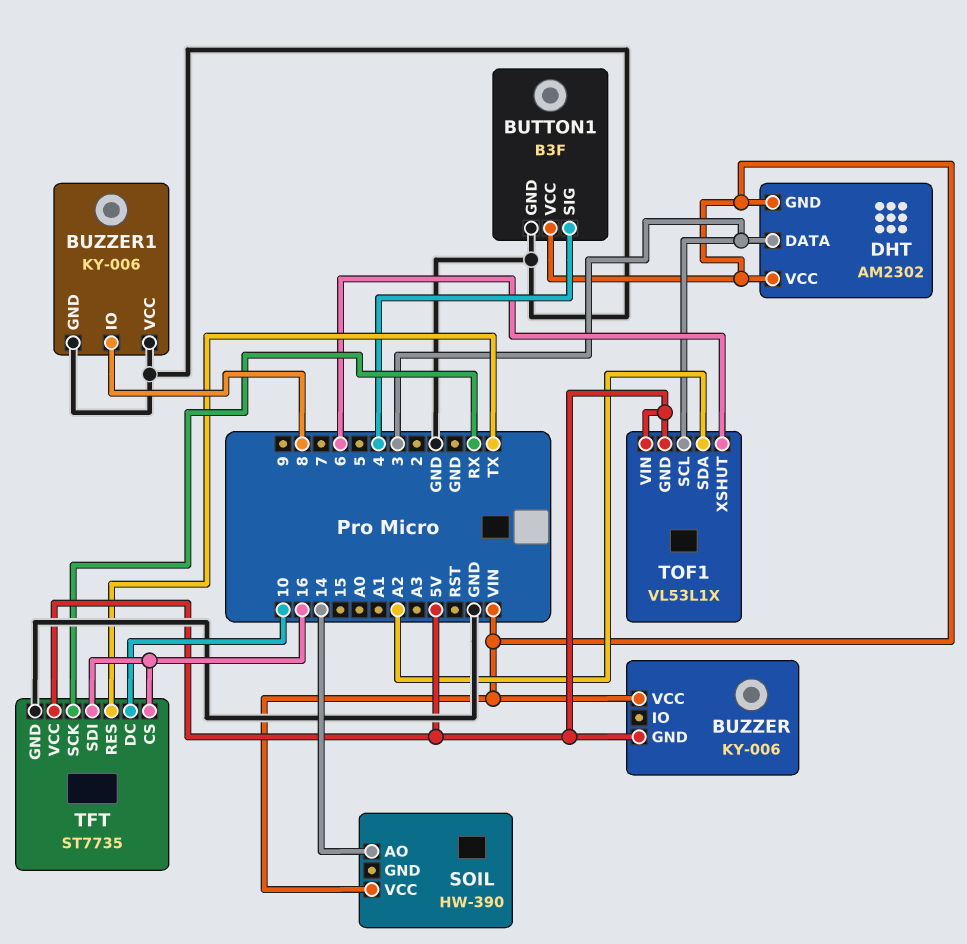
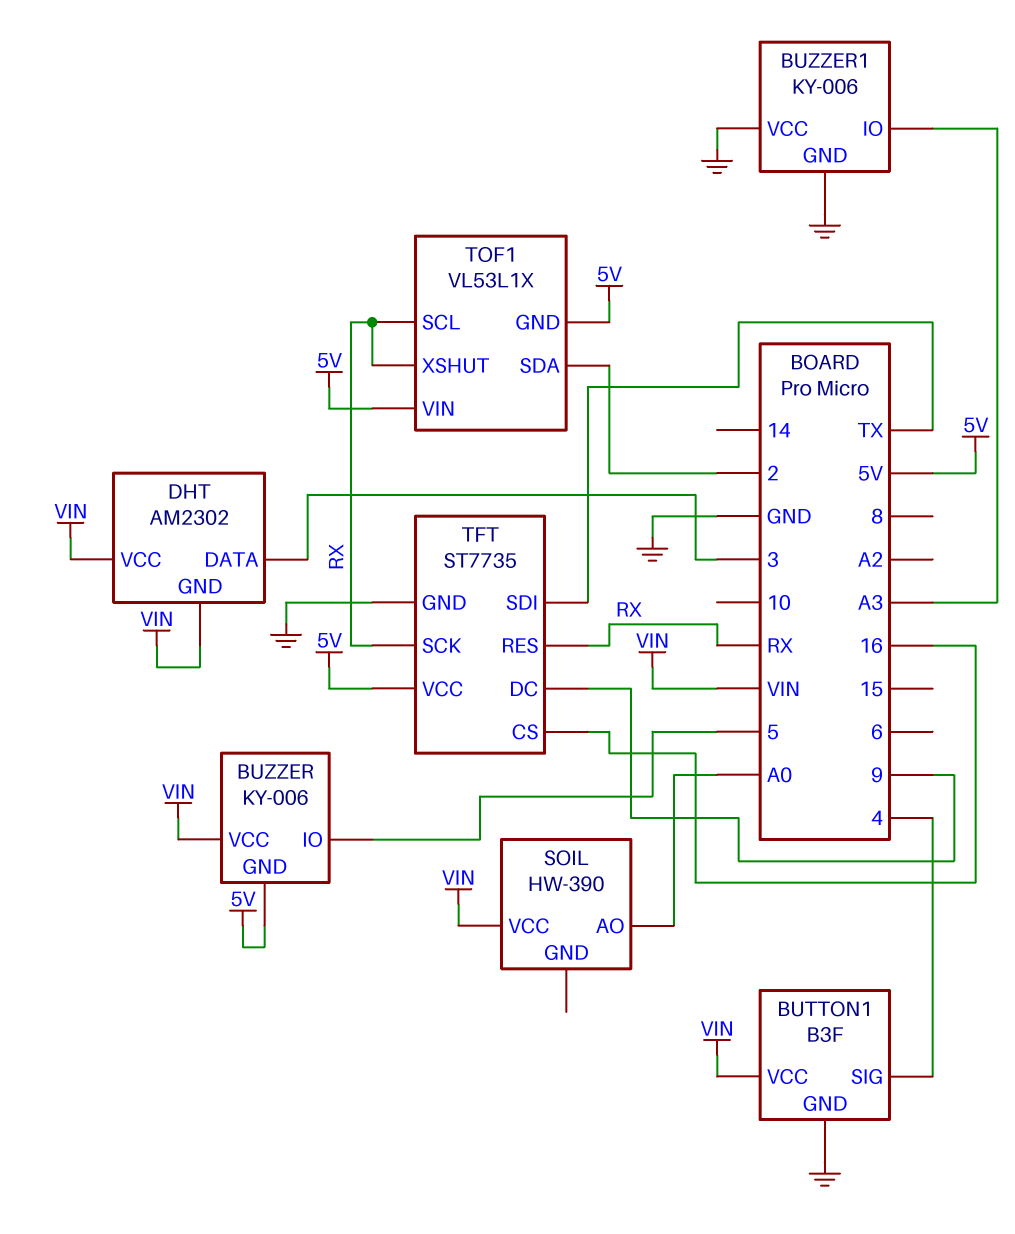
BUZZER pin IO: none -> 5
BUZZER1 pin IO: 8 -> A3
SOIL pin AO: 14 -> A0
TFT pin DC: 10 -> 9
TFT pin RES: TX -> RX
TFT pin SDI: 16 -> TX
TOF1 pin SCL: 3 -> RX
TOF1 pin SDA: A2 -> 2
TOF1 pin XSHUT: 6 -> RX

